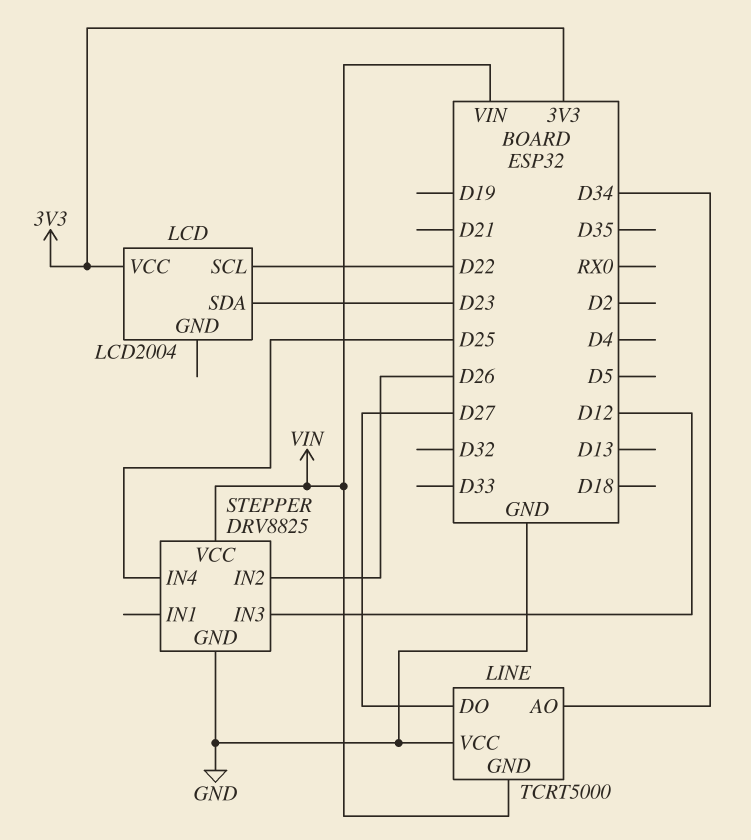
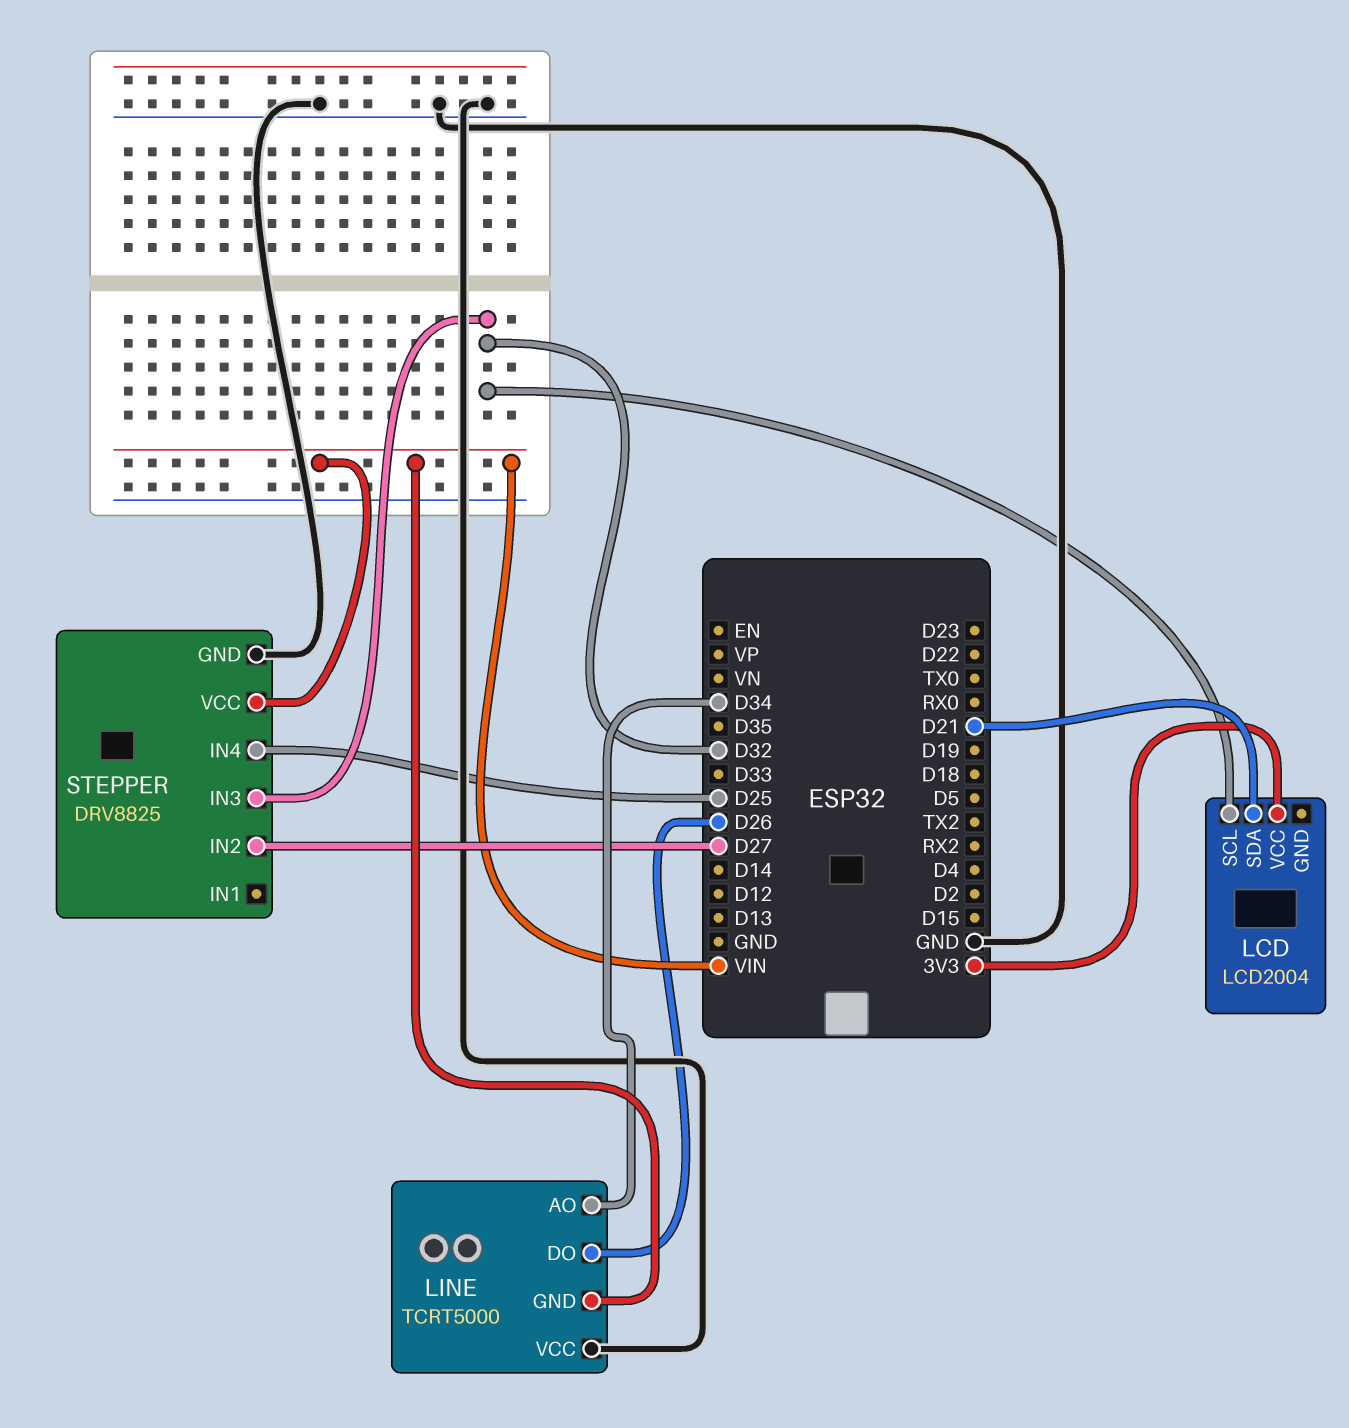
LCD pin SCL: D22 -> D32
LCD pin SDA: D23 -> D21
LINE pin DO: D27 -> D26
STEPPER pin IN2: D26 -> D27
STEPPER pin IN3: D12 -> D32

